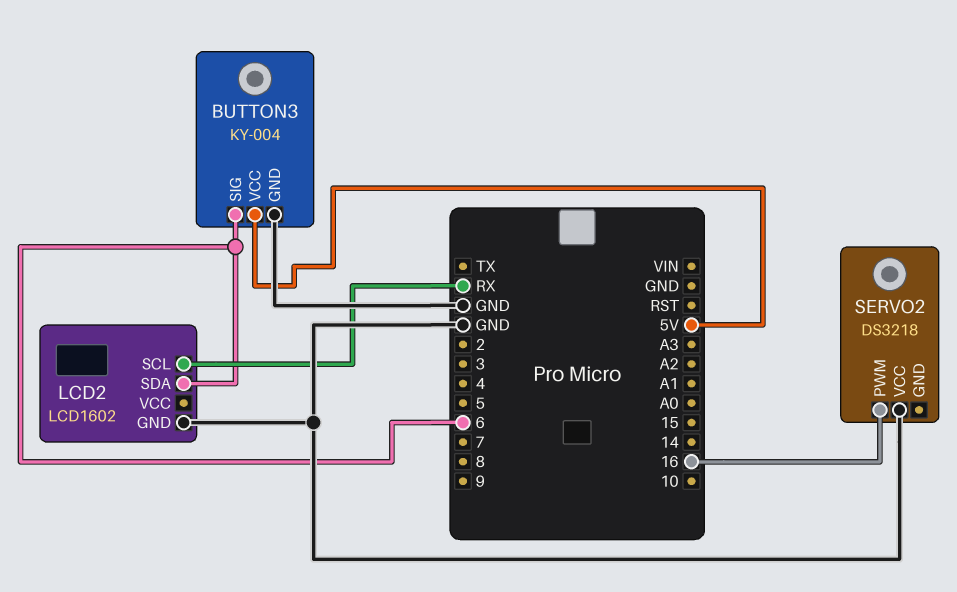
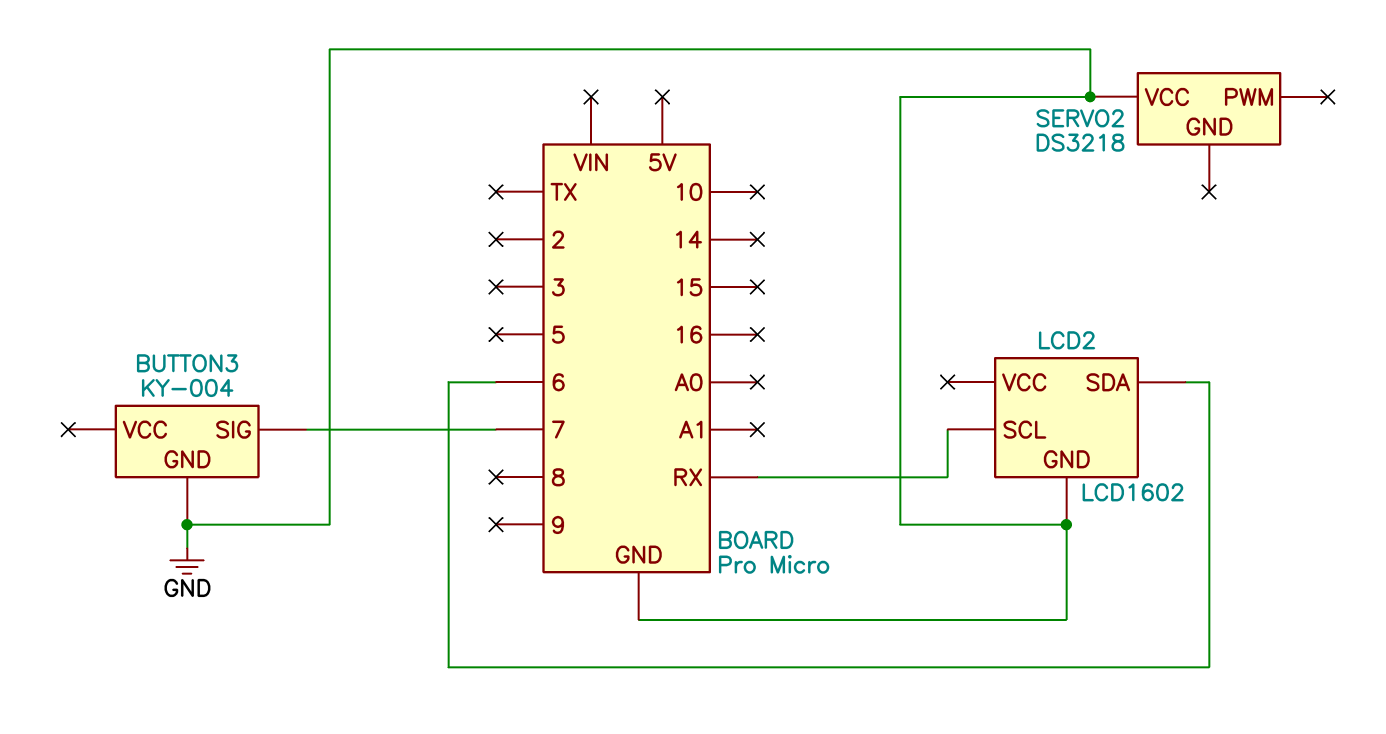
BUTTON3 pin SIG: 6 -> 7
BUTTON3 pin VCC: 5V -> none
SERVO2 pin PWM: 16 -> none

